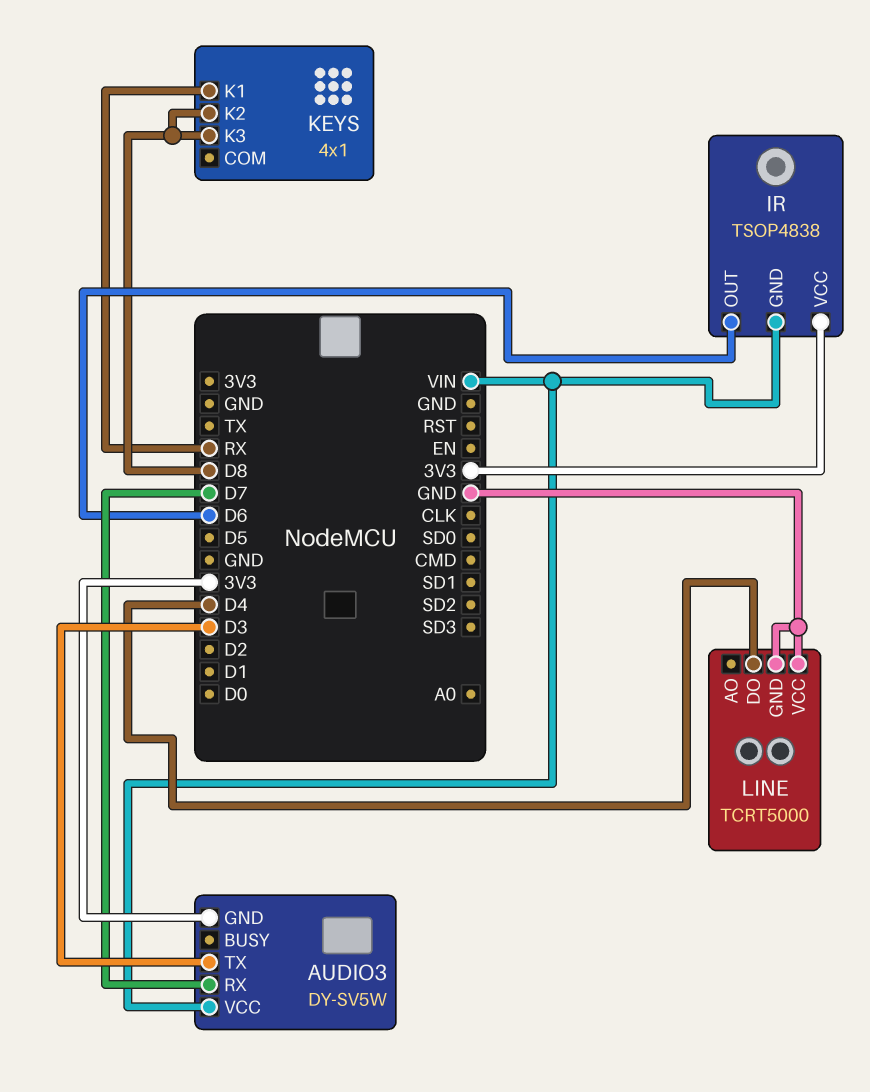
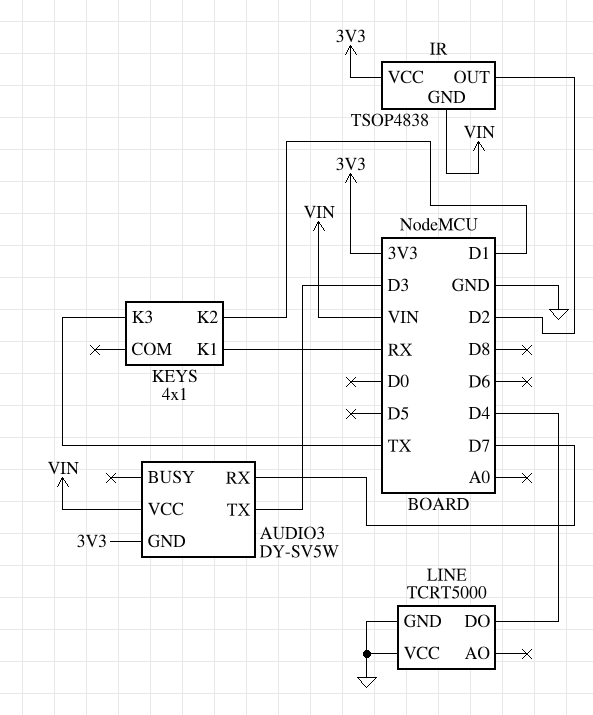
IR pin OUT: D6 -> D2
KEYS pin K2: D8 -> D1
KEYS pin K3: D8 -> TX

